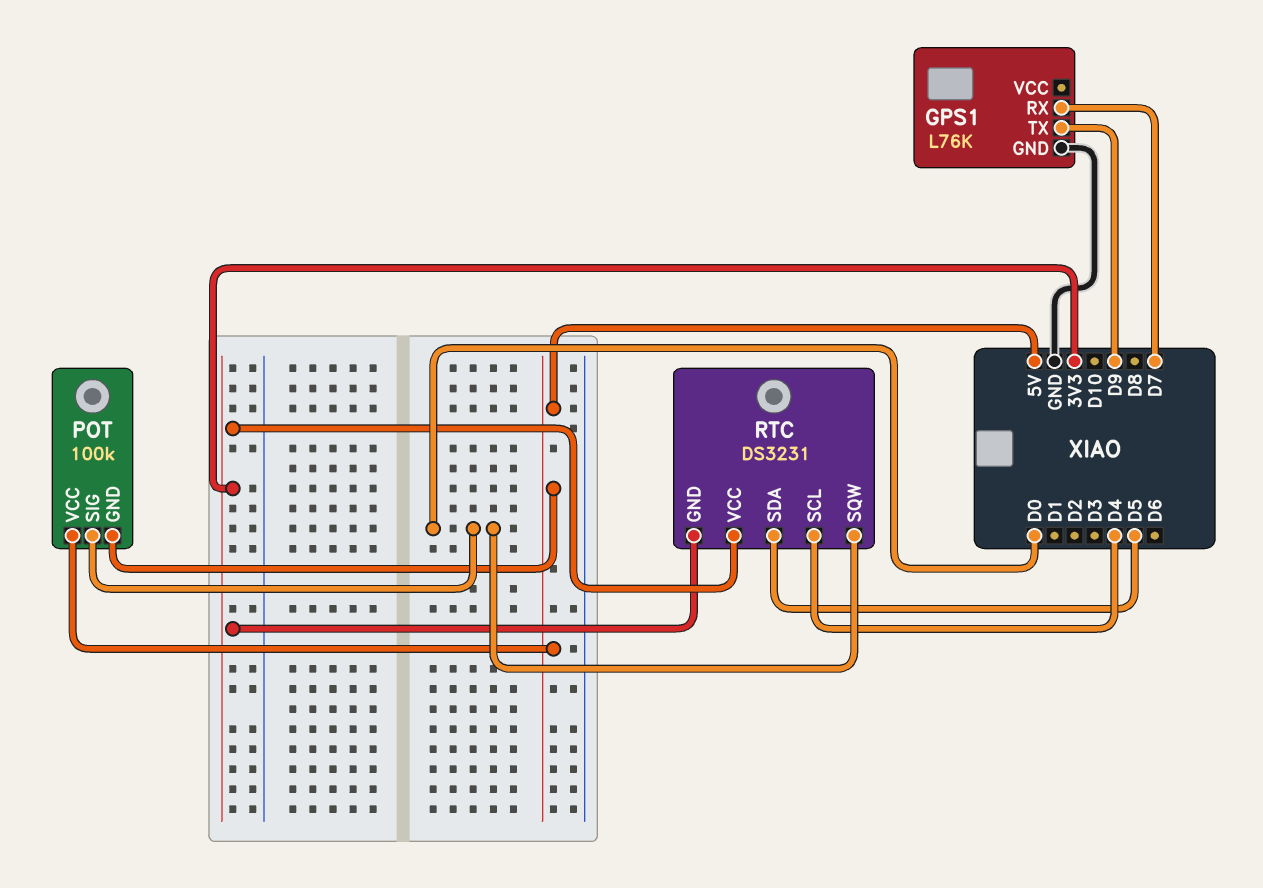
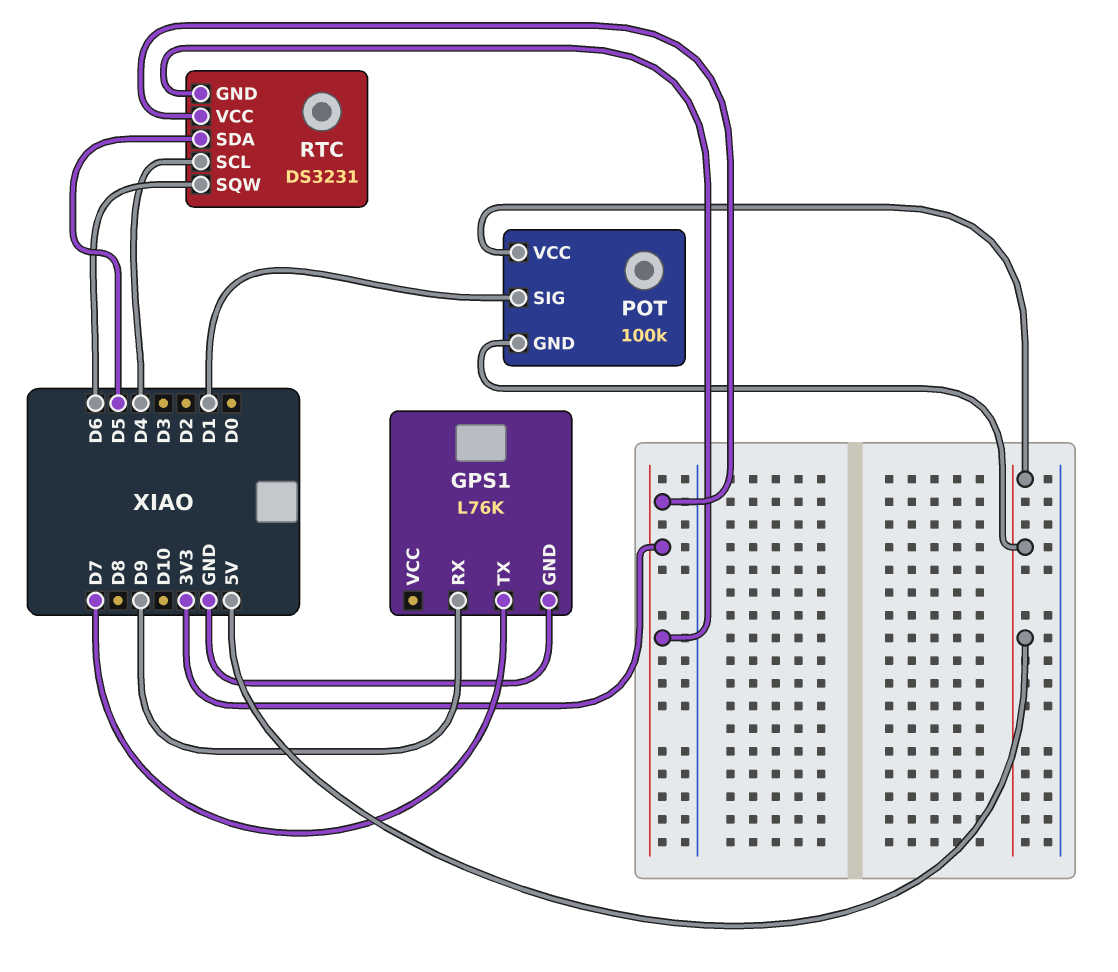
GPS1 pin RX: D7 -> D9
GPS1 pin TX: D9 -> D7
POT pin SIG: D0 -> D1
RTC pin SQW: D0 -> D6

